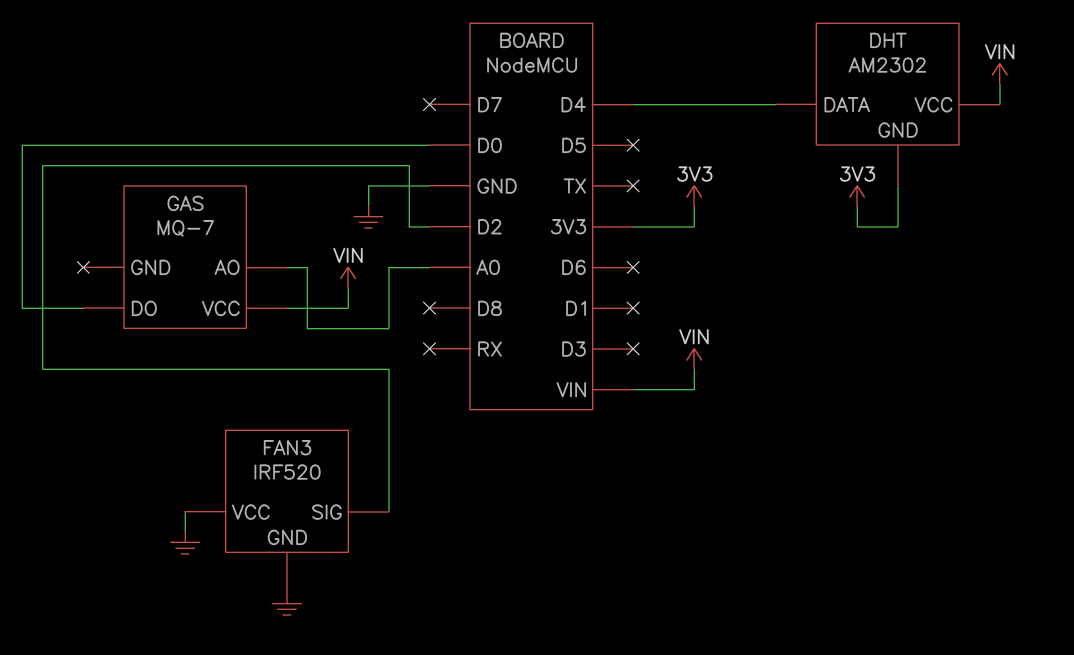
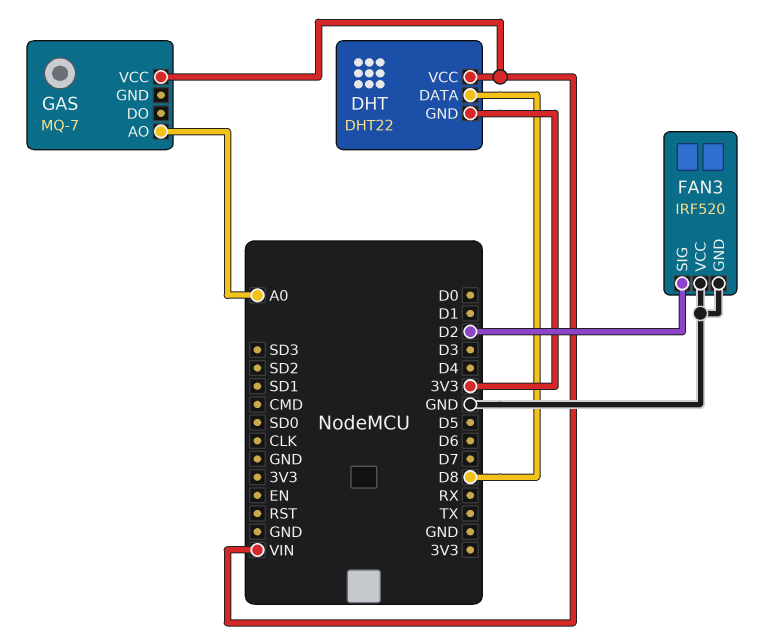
DHT: AM2302 -> DHT22
DHT pin DATA: D4 -> D8
GAS pin DO: D0 -> none

